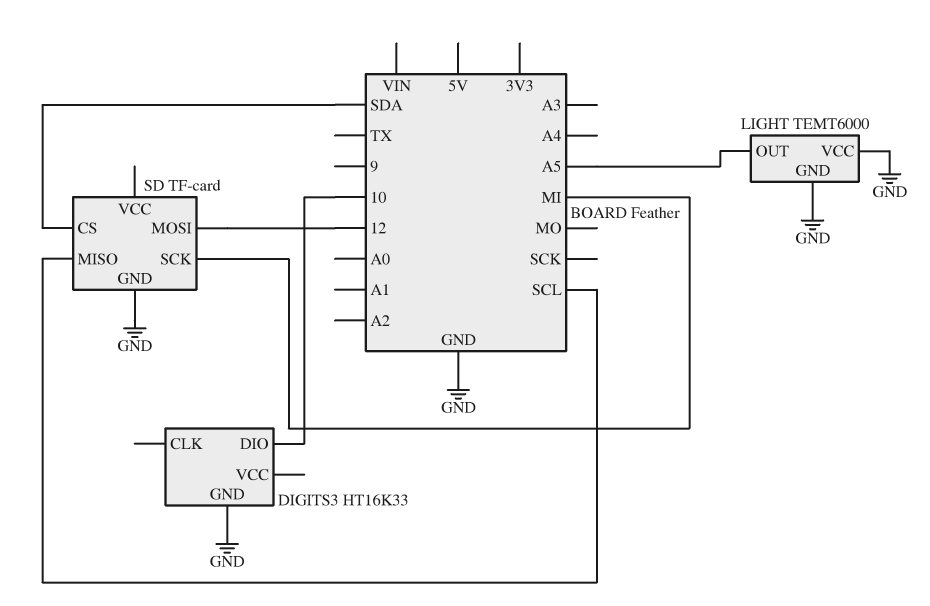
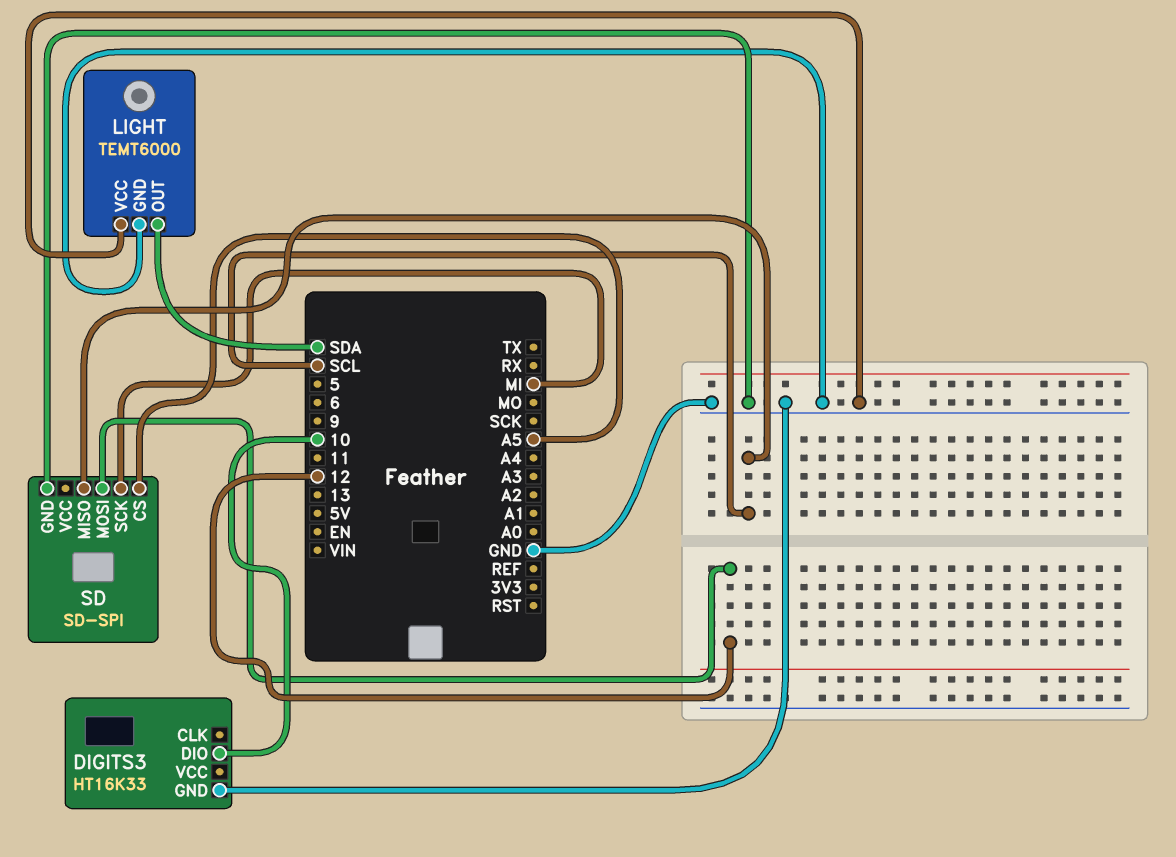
LIGHT pin OUT: A5 -> SDA
SD: TF-card -> SD-SPI
SD pin CS: SDA -> A5

